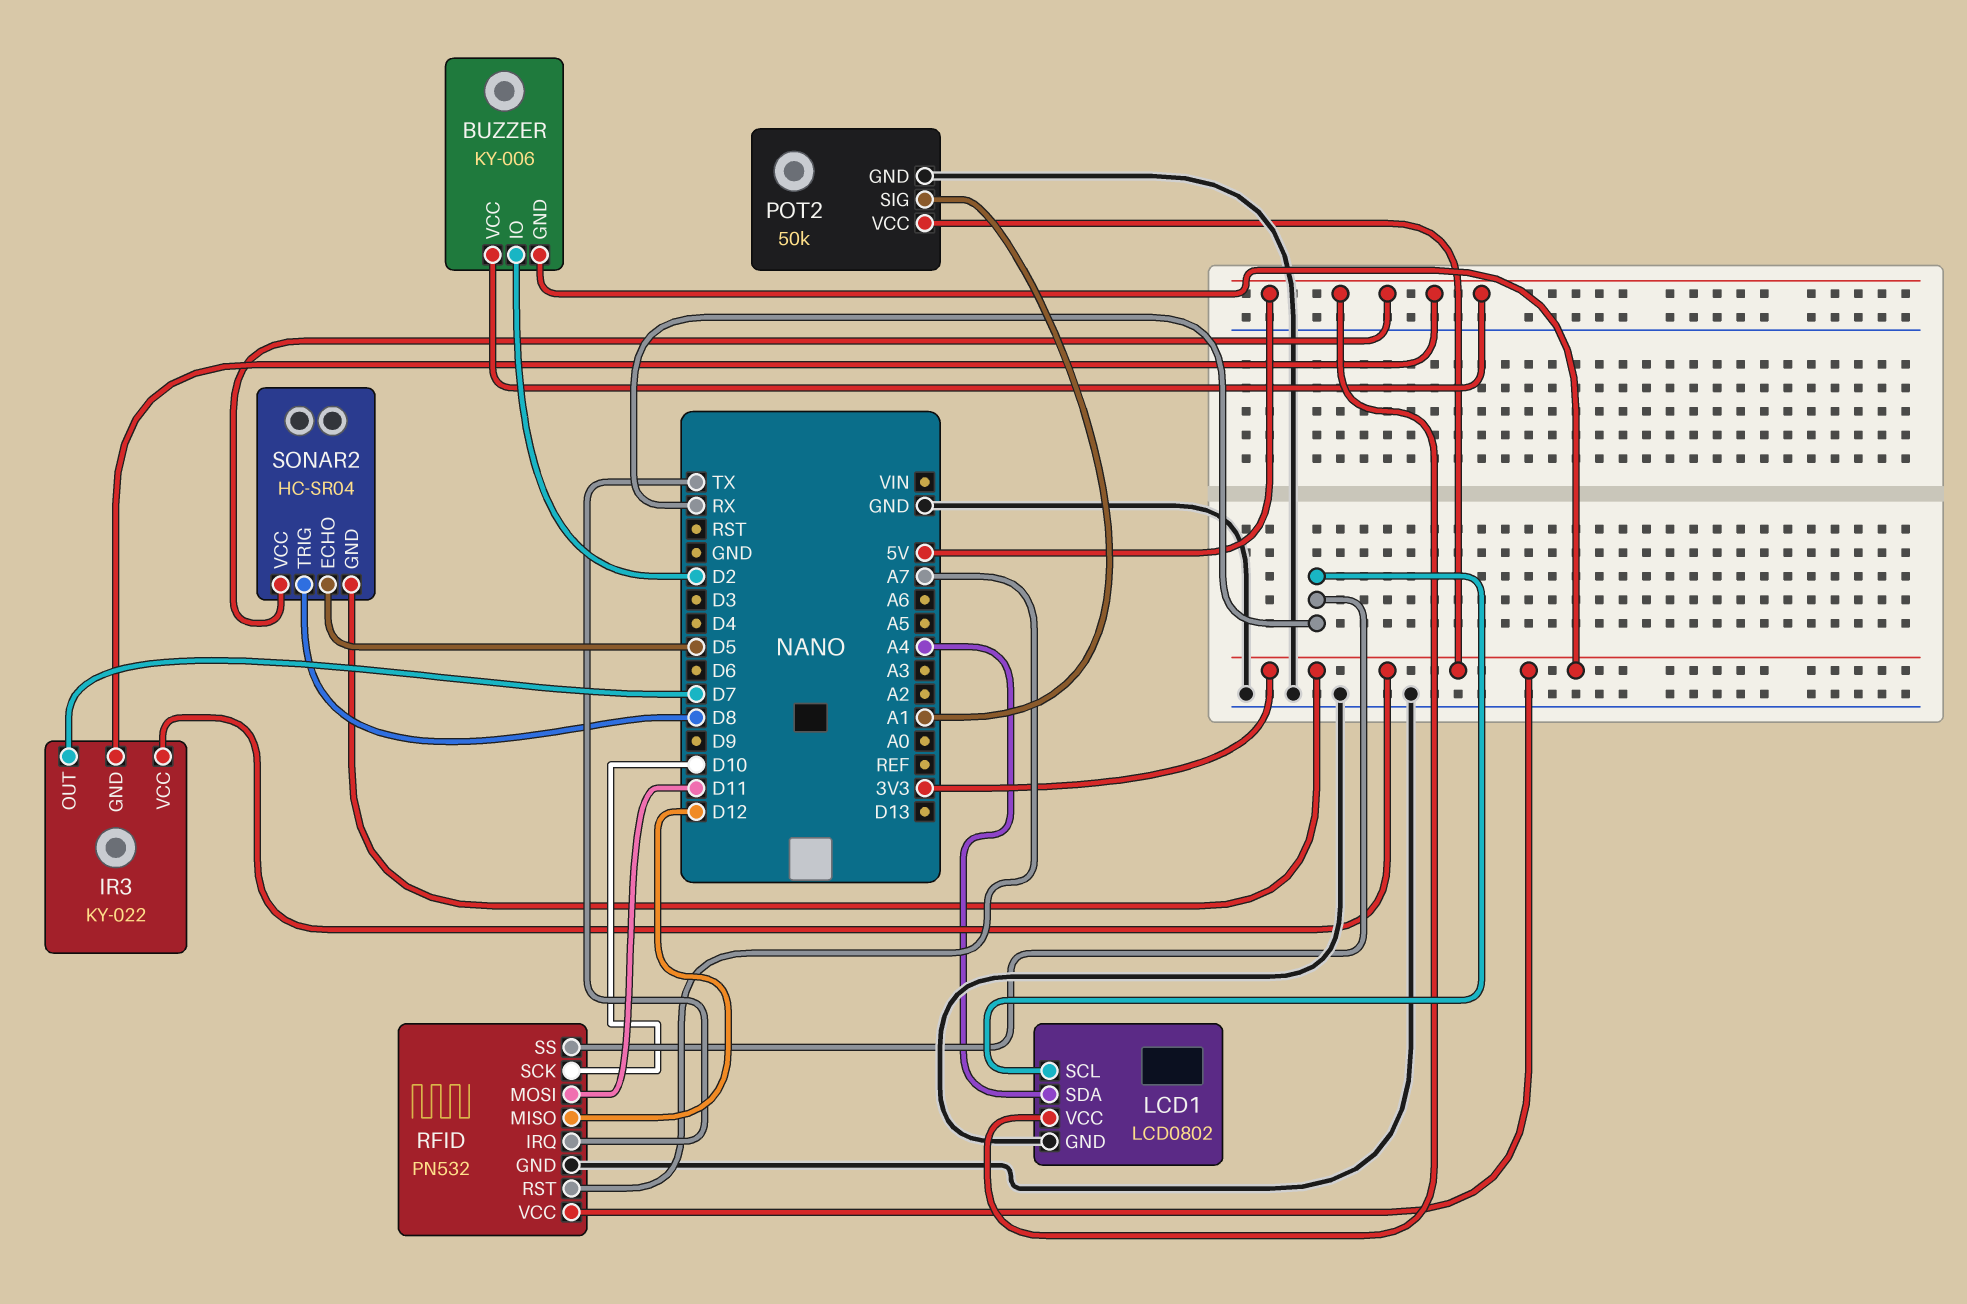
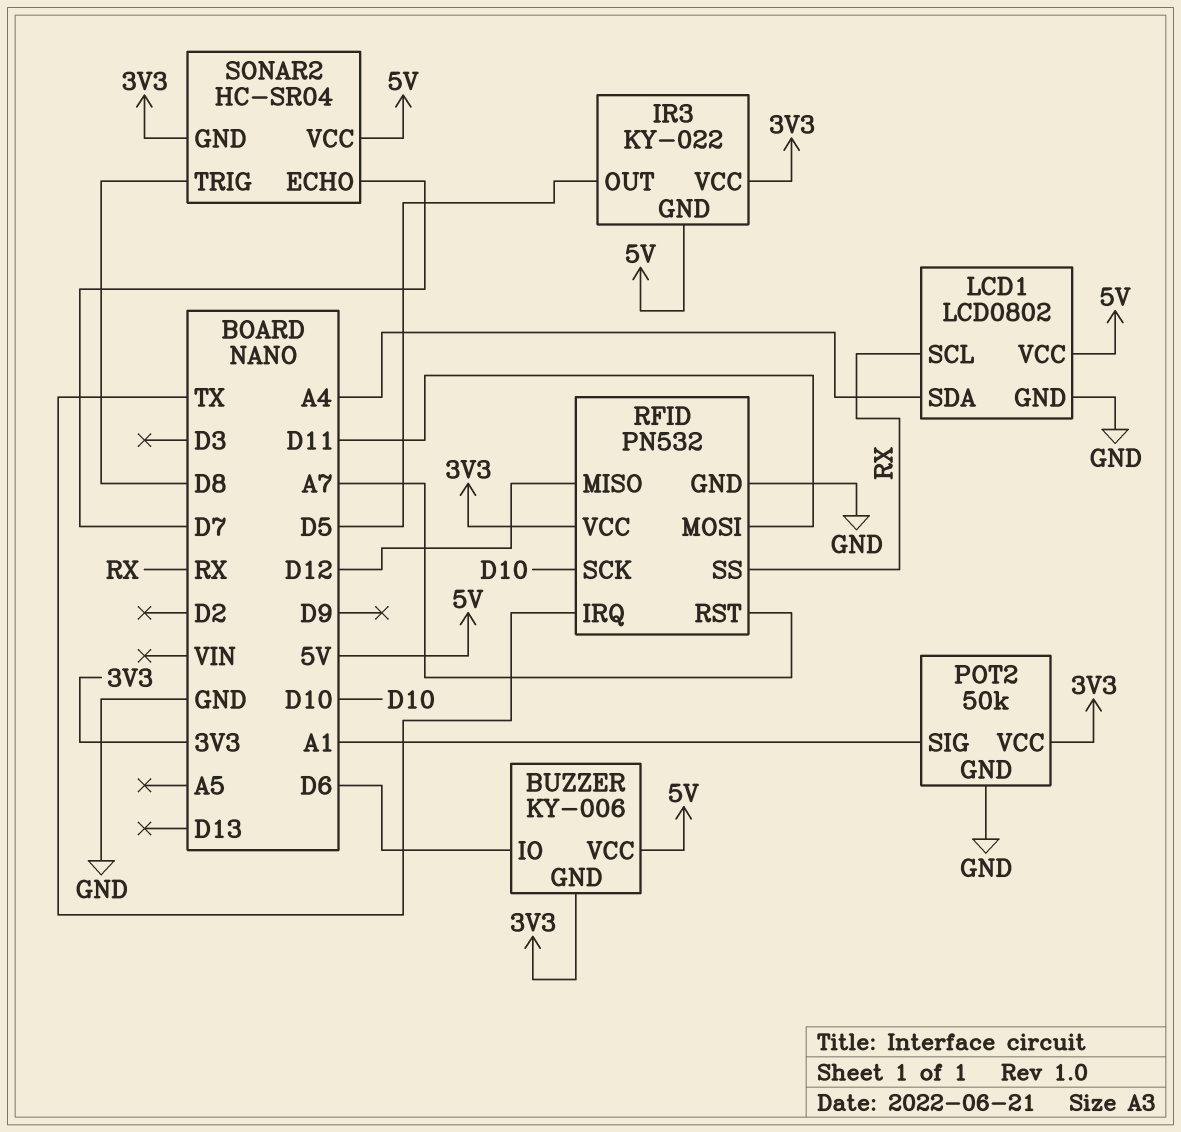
BUZZER pin IO: D2 -> D6
IR3 pin OUT: D7 -> D5
SONAR2 pin ECHO: D5 -> D7

